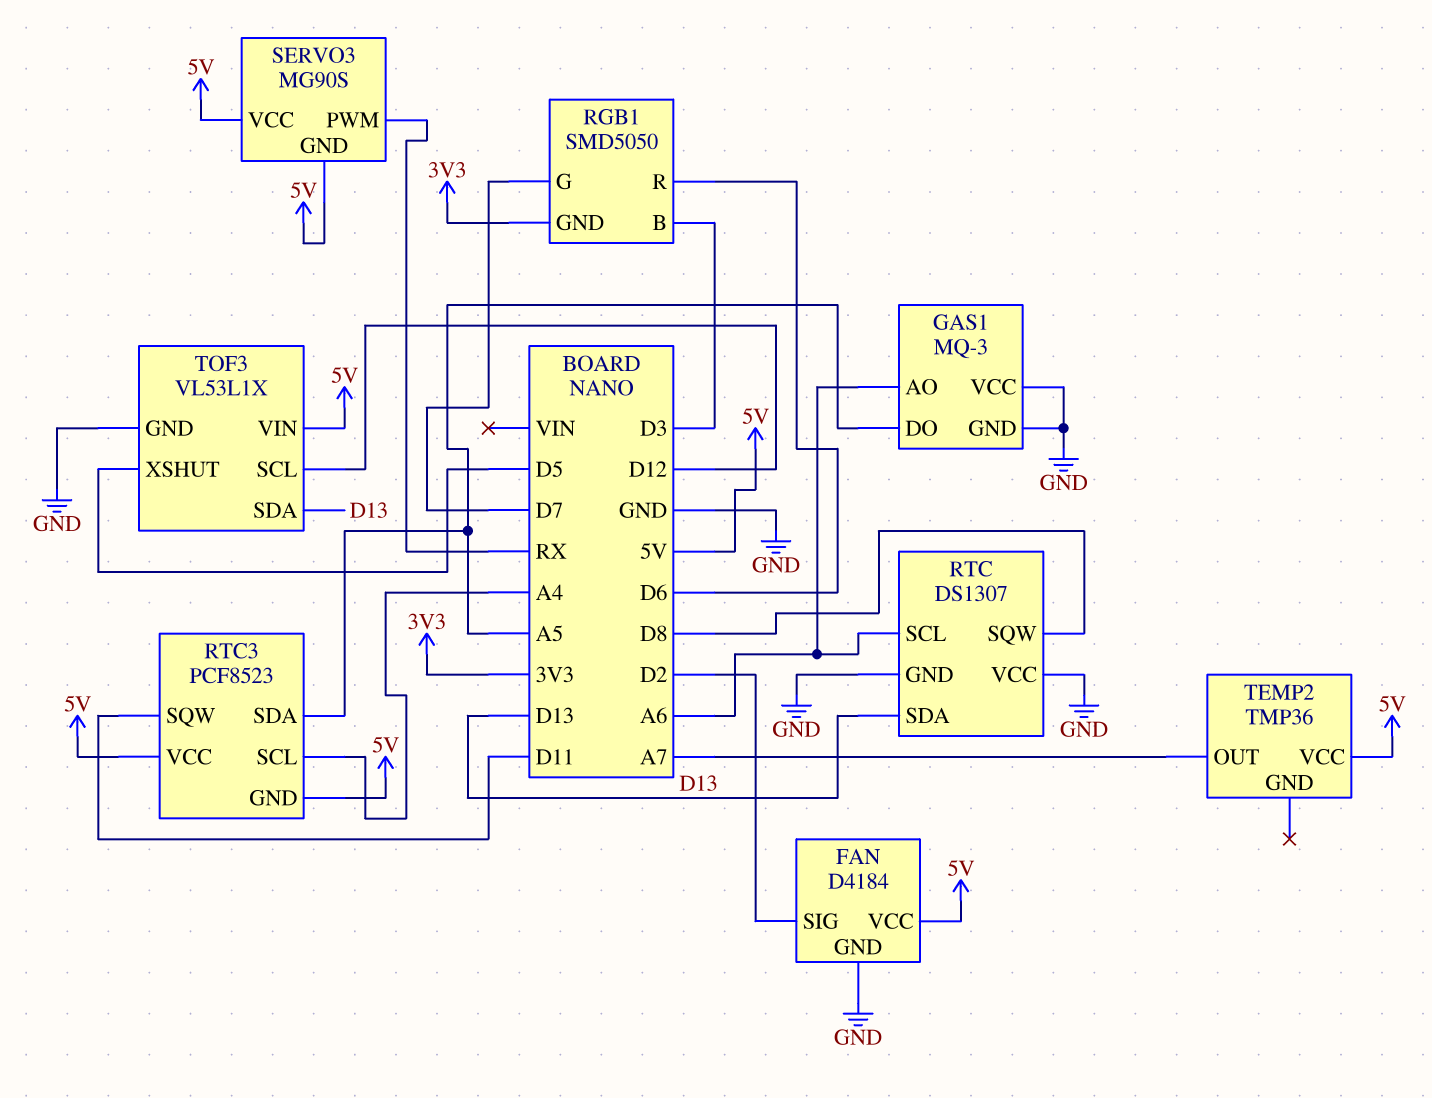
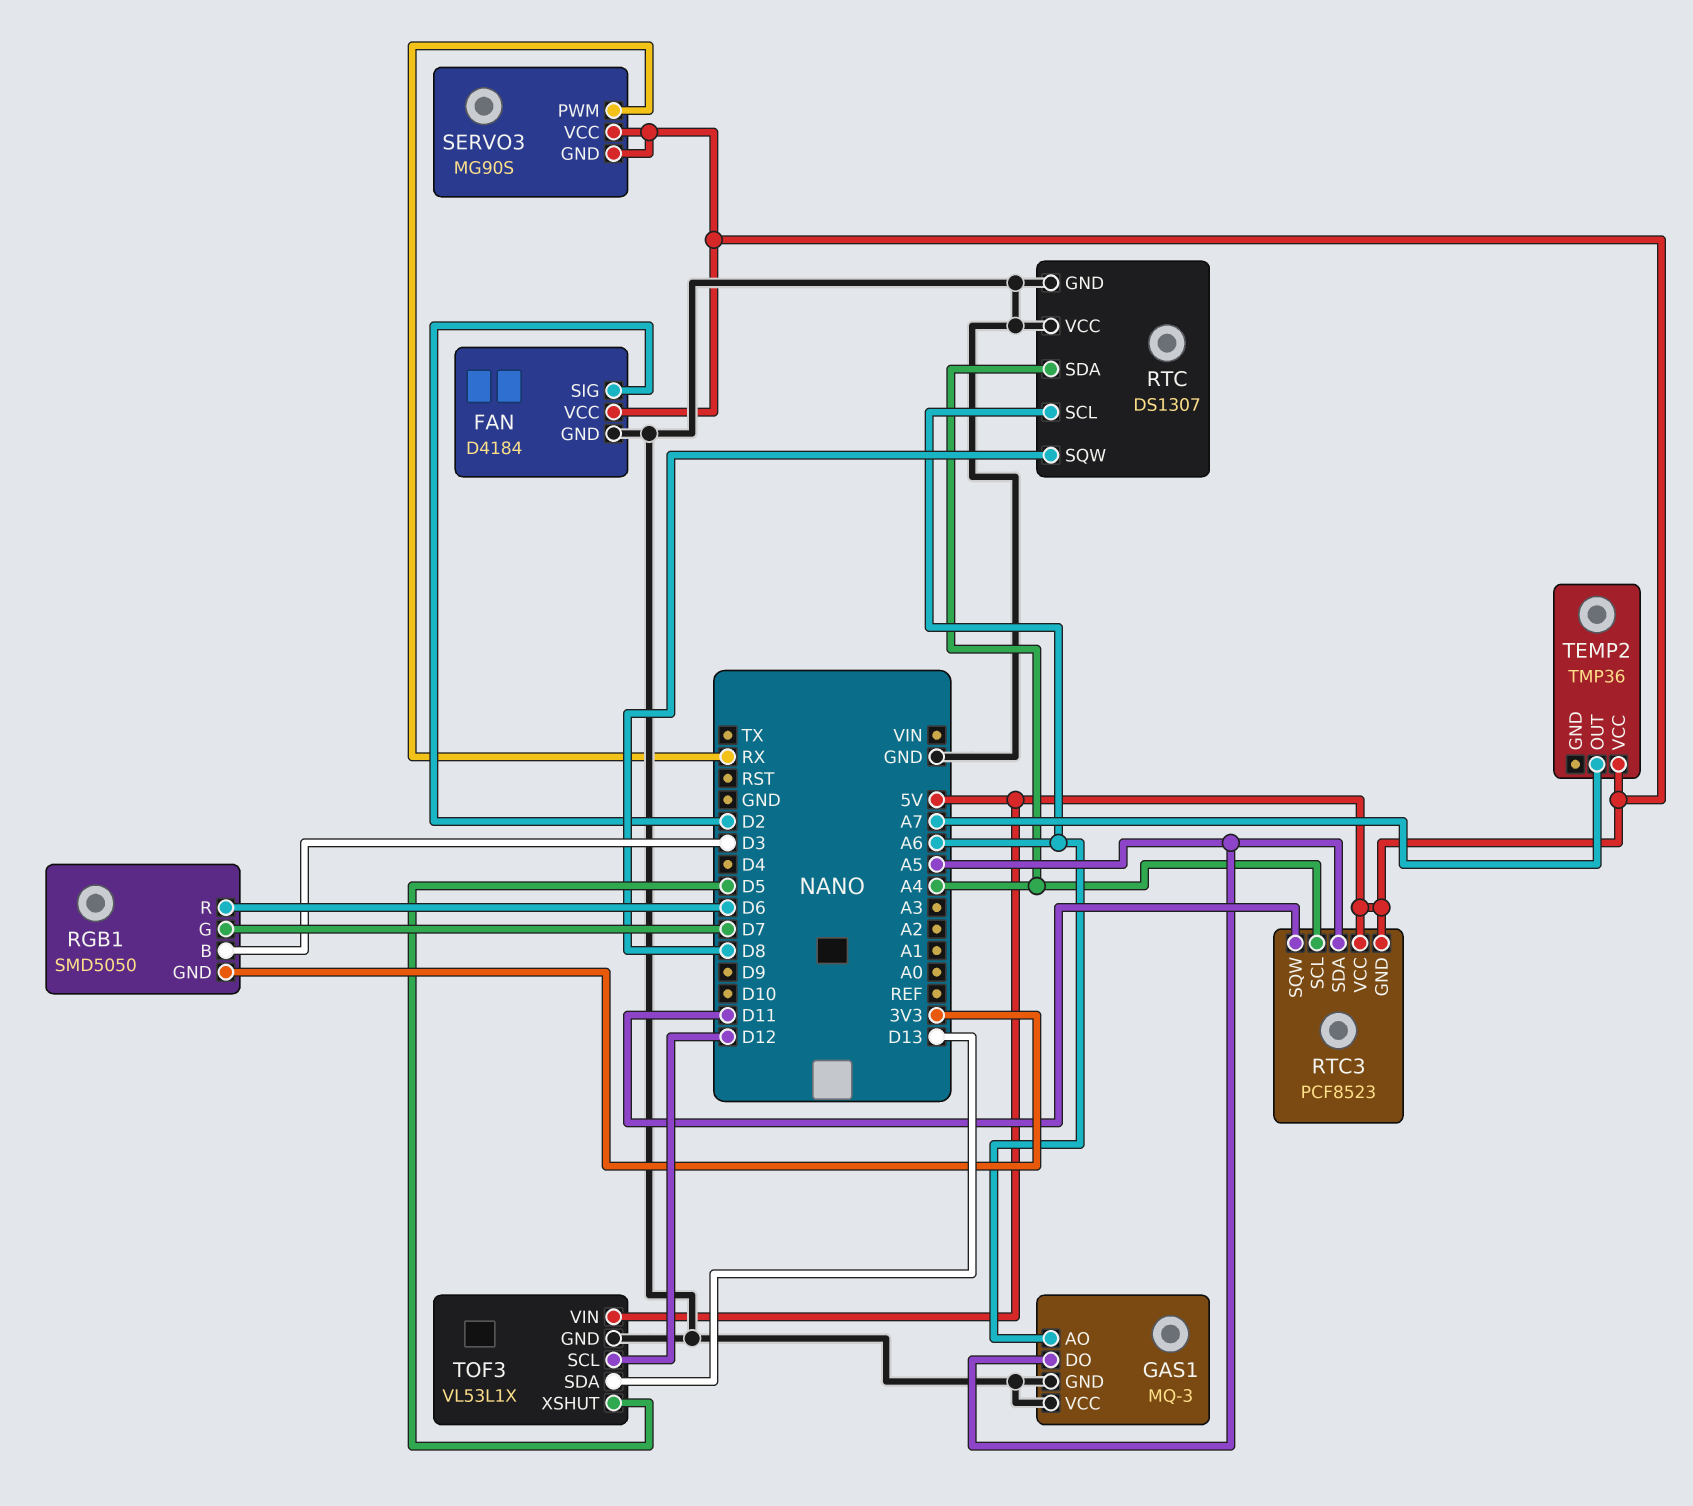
RTC pin SDA: D13 -> A4

